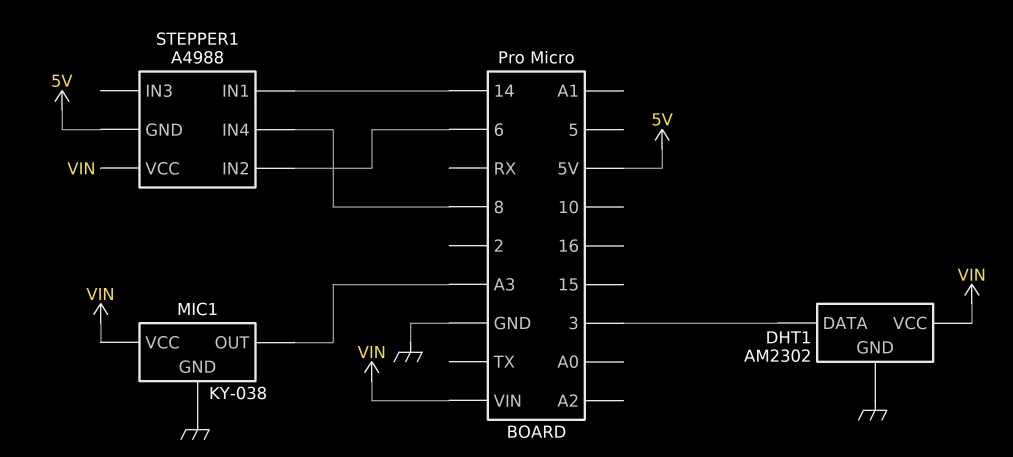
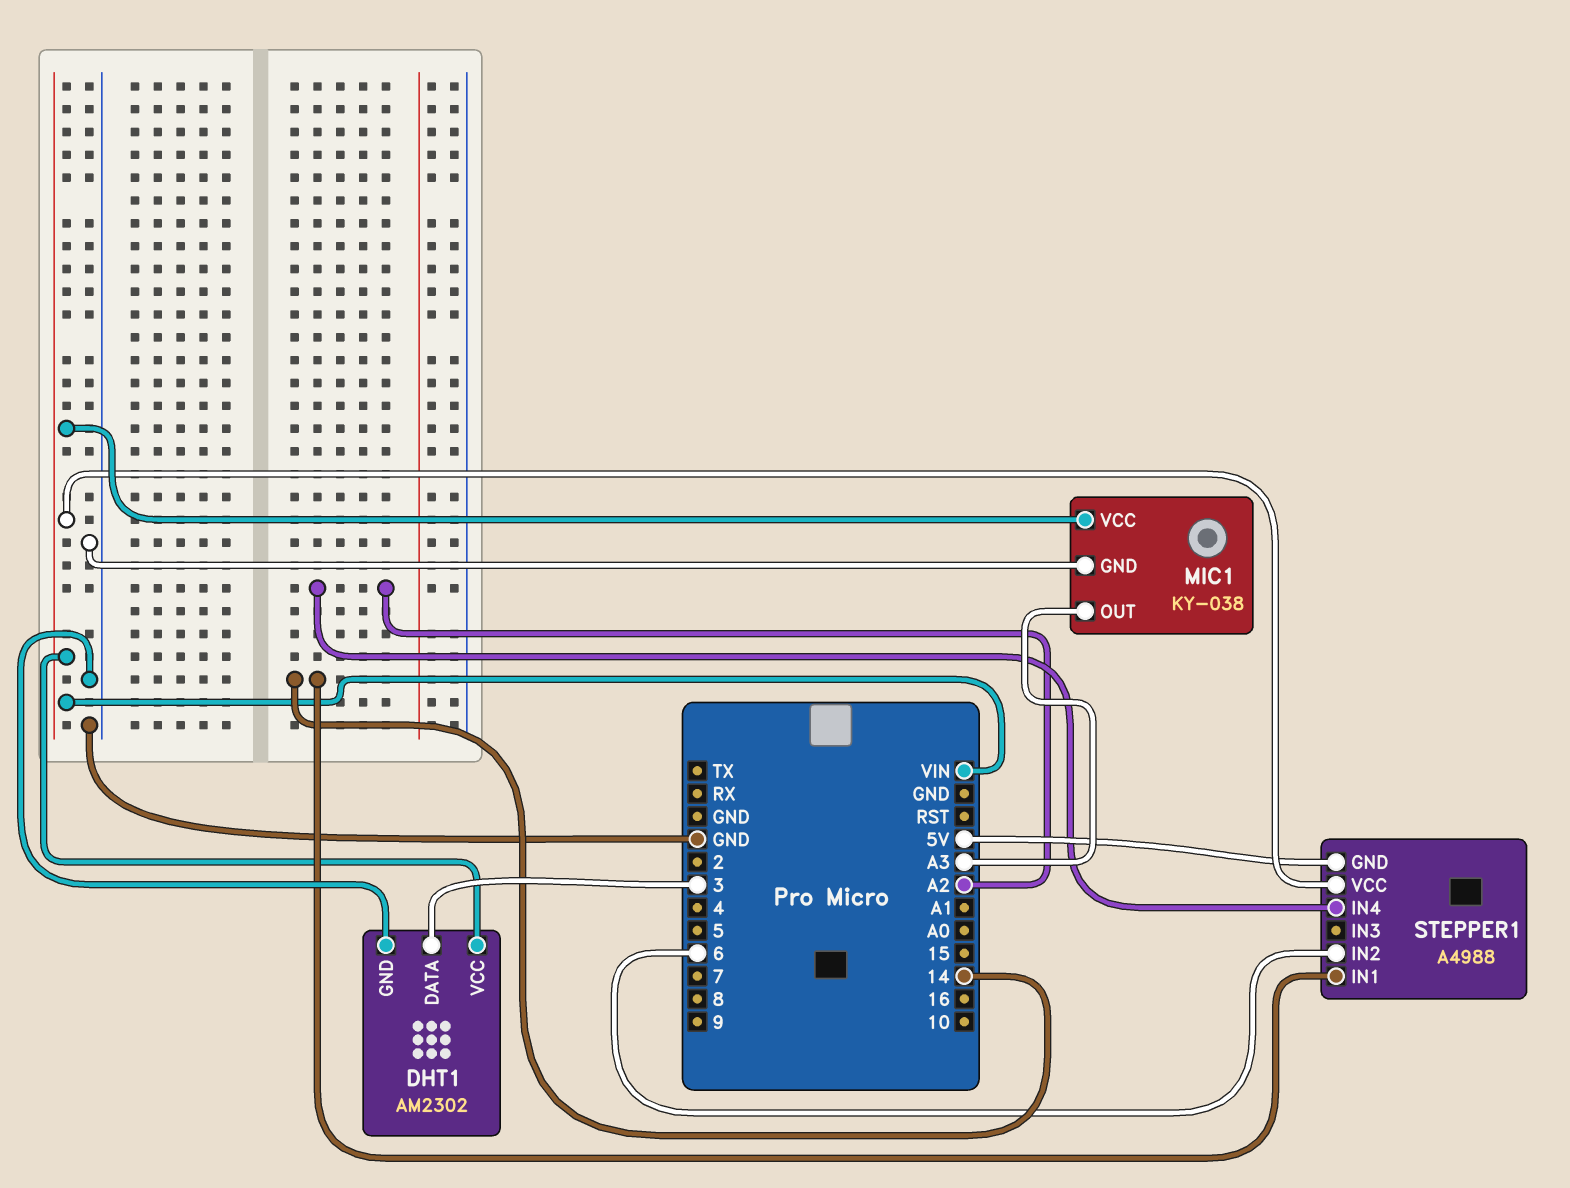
STEPPER1 pin IN4: 8 -> A2

